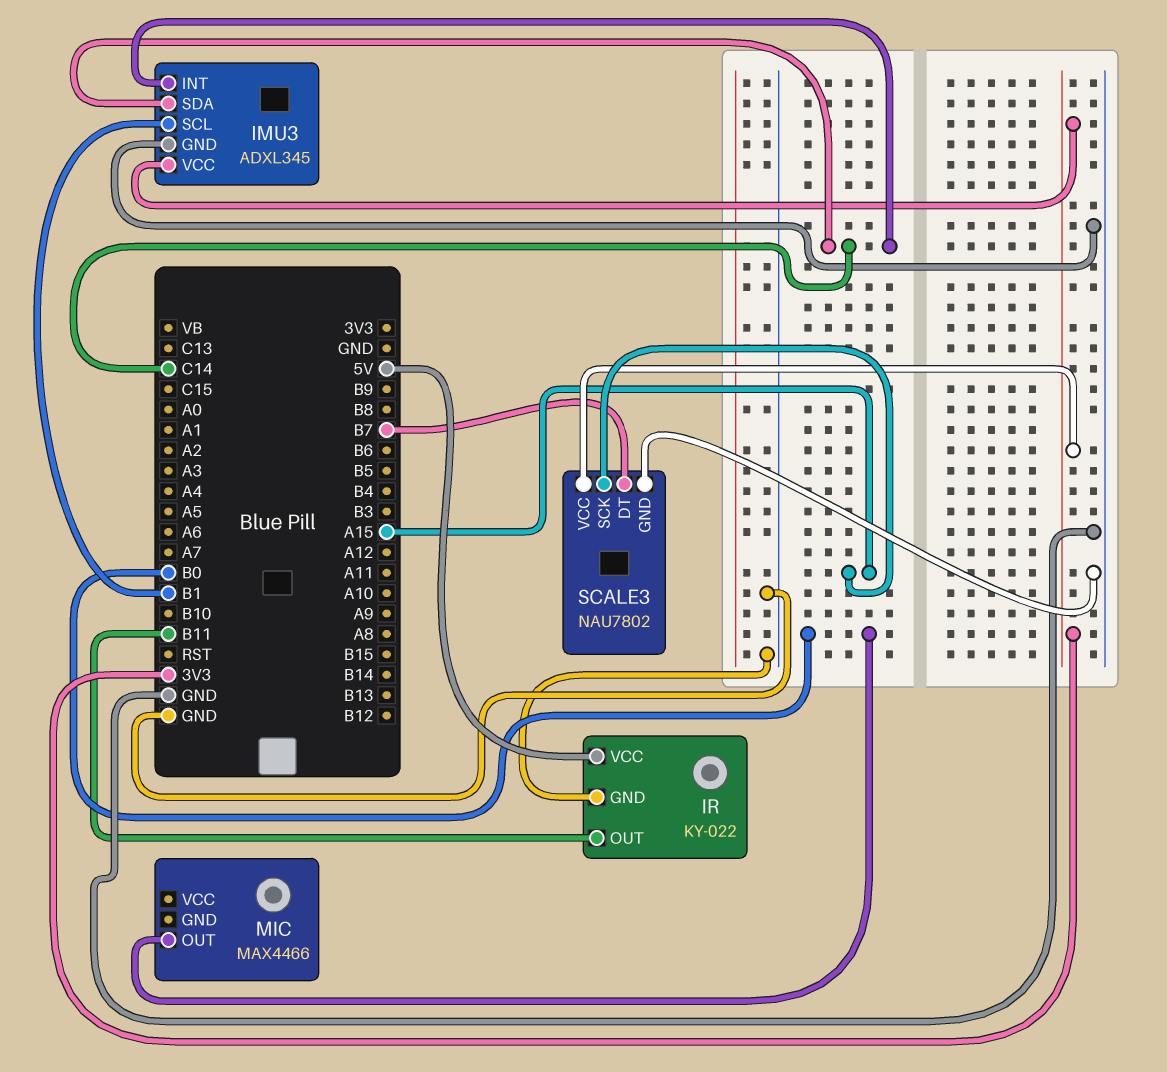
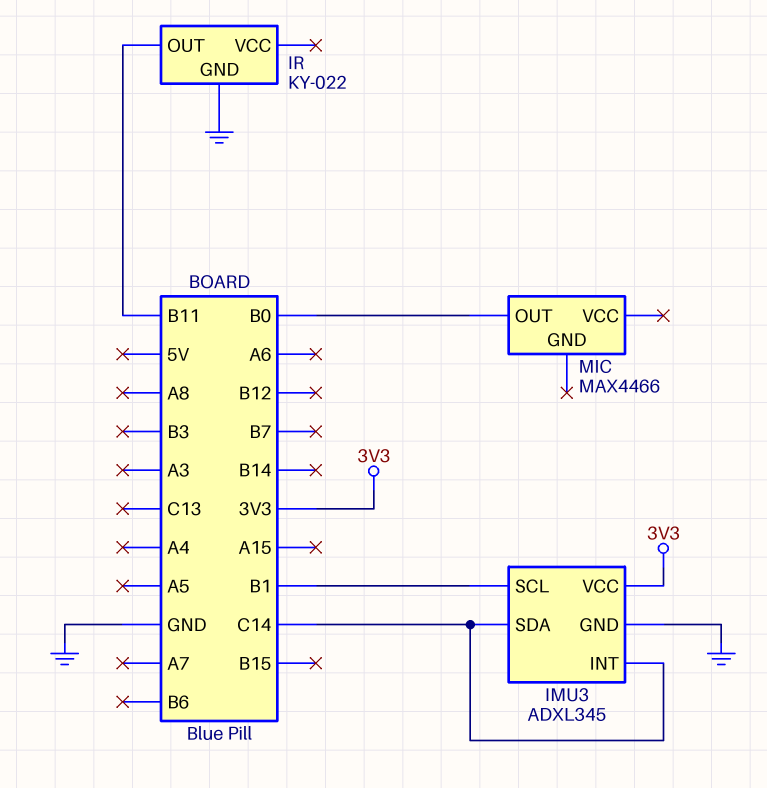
IR pin VCC: 5V -> none
SCALE3: NAU7802 -> none
SCALE3 pin DT: B7 -> none
SCALE3 pin GND: GND -> none
SCALE3 pin SCK: A15 -> none
SCALE3 pin VCC: 3V3 -> none

